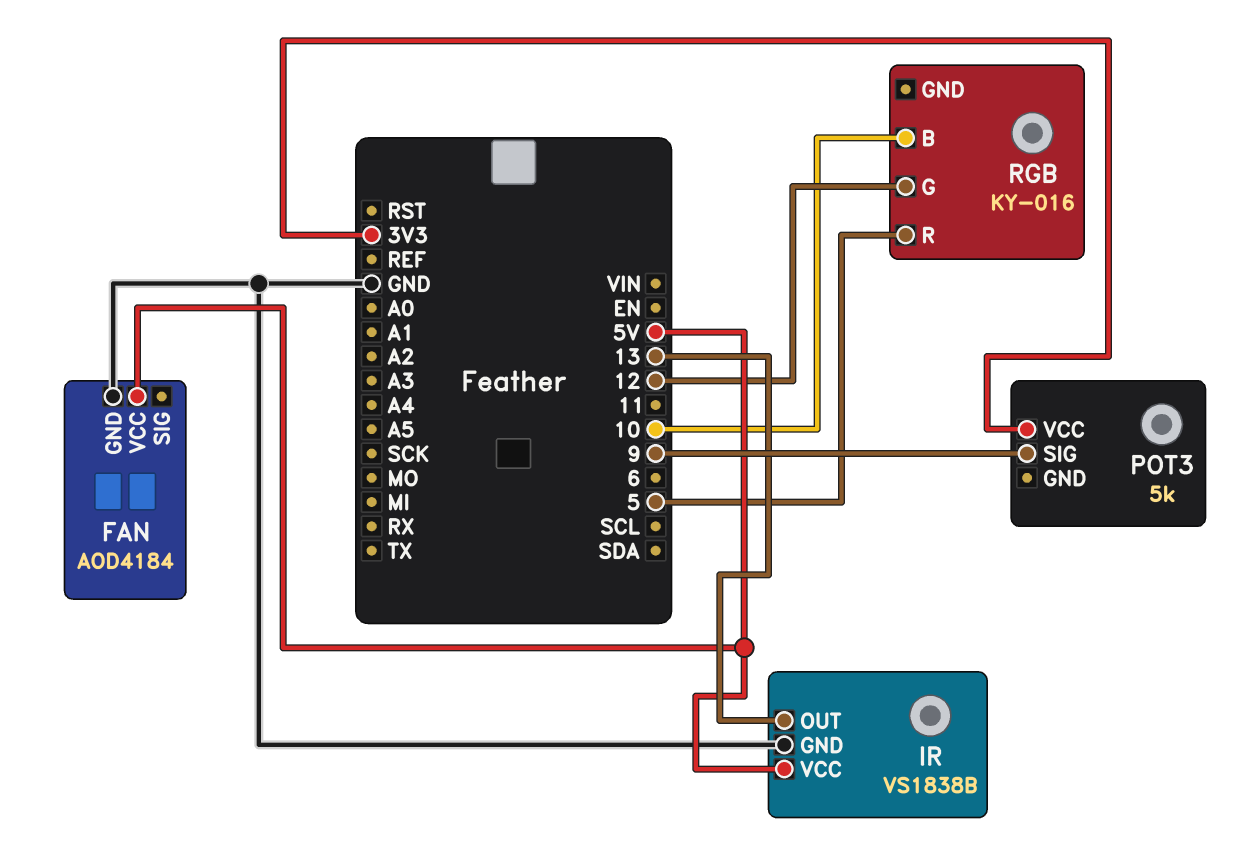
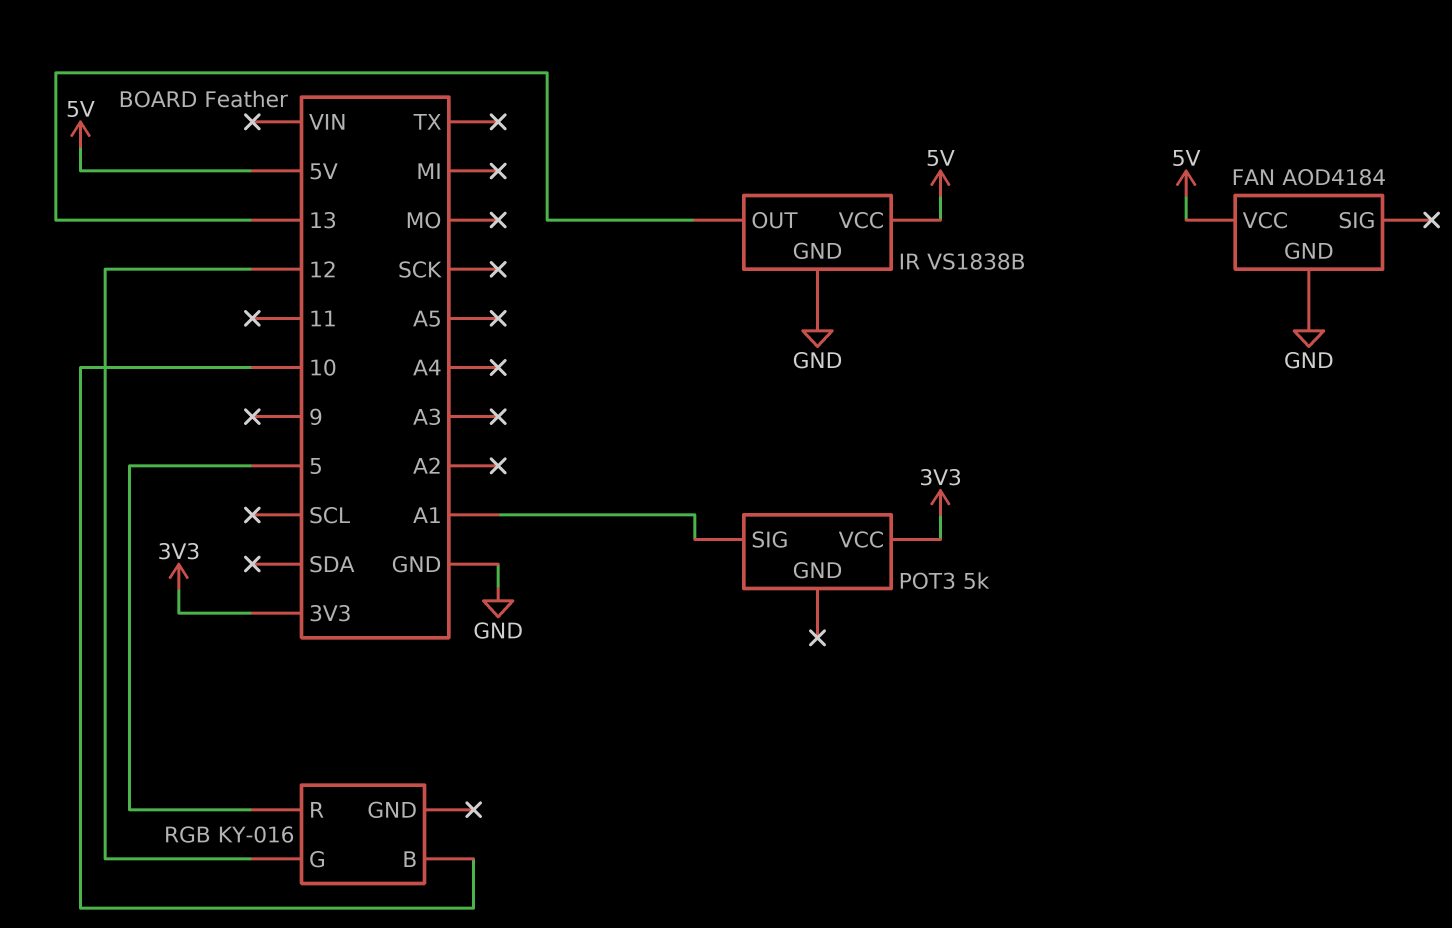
POT3 pin SIG: 9 -> A1

